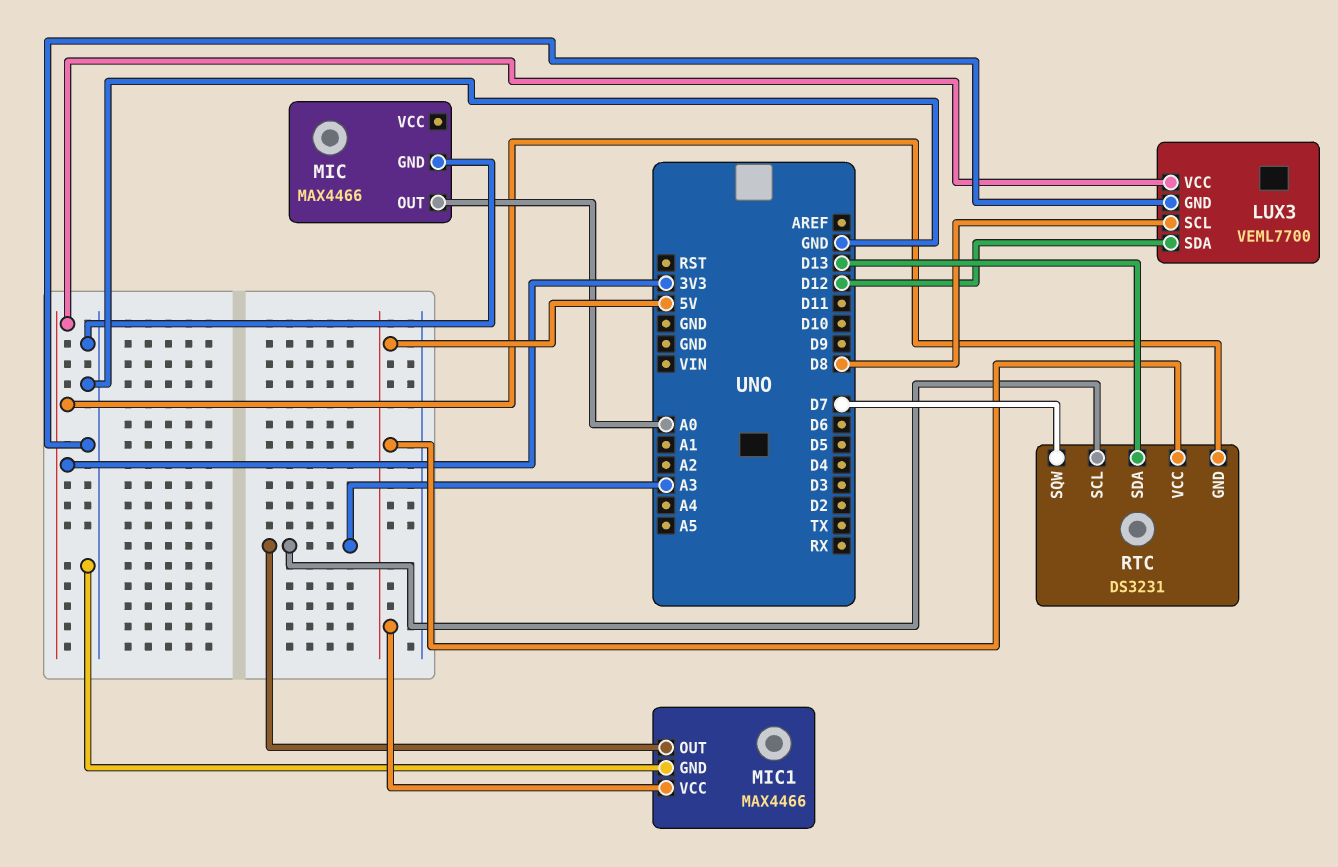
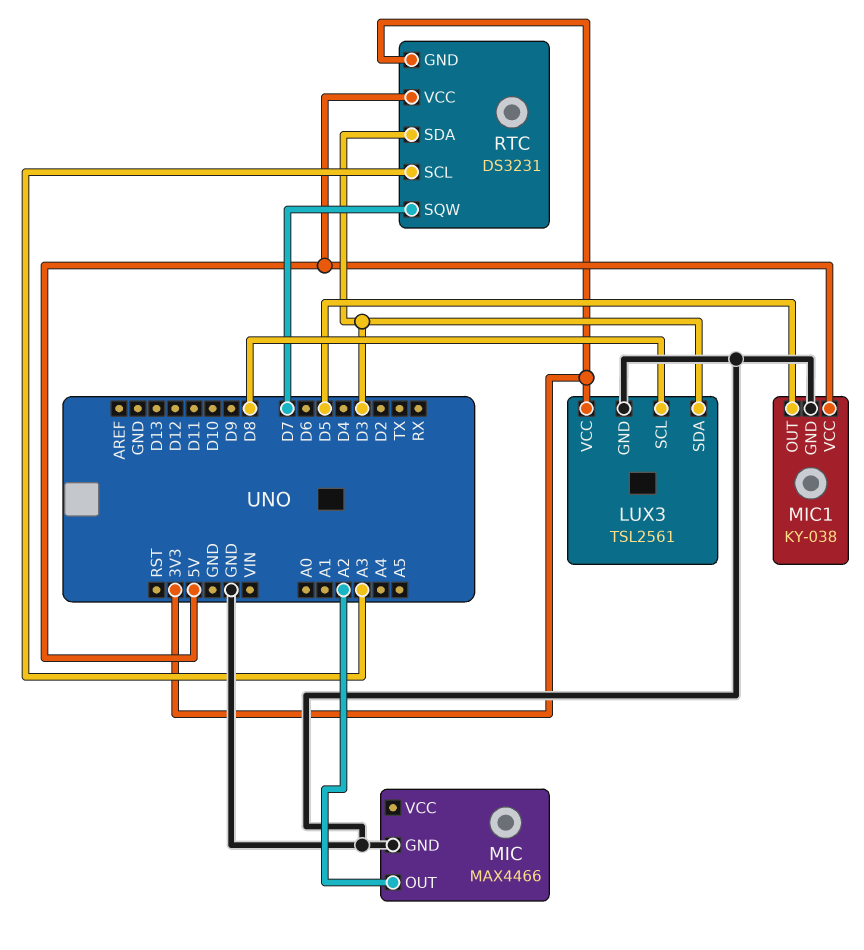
LUX3: VEML7700 -> TSL2561
LUX3 pin SDA: D12 -> D3
MIC pin OUT: A0 -> A2
MIC1: MAX4466 -> KY-038
MIC1 pin OUT: A3 -> D5
RTC pin SDA: D13 -> D3

